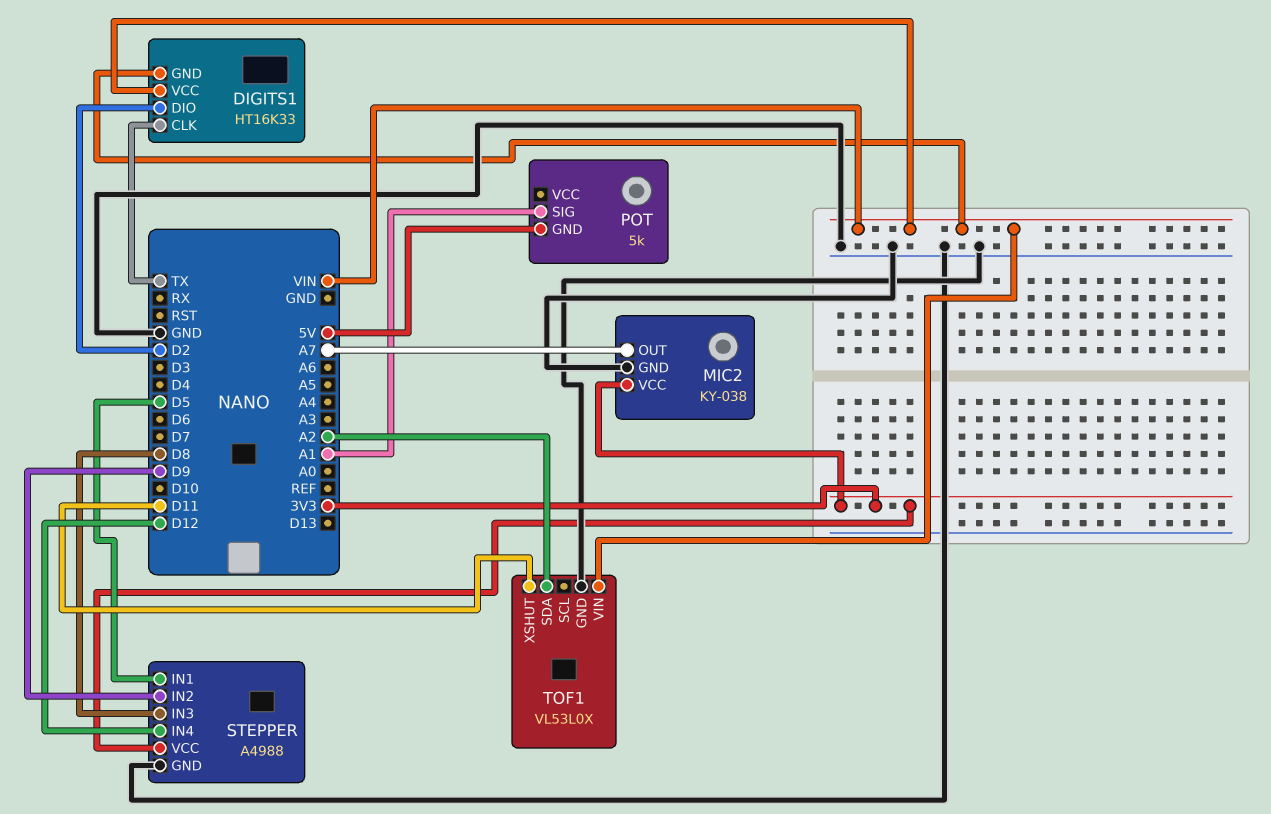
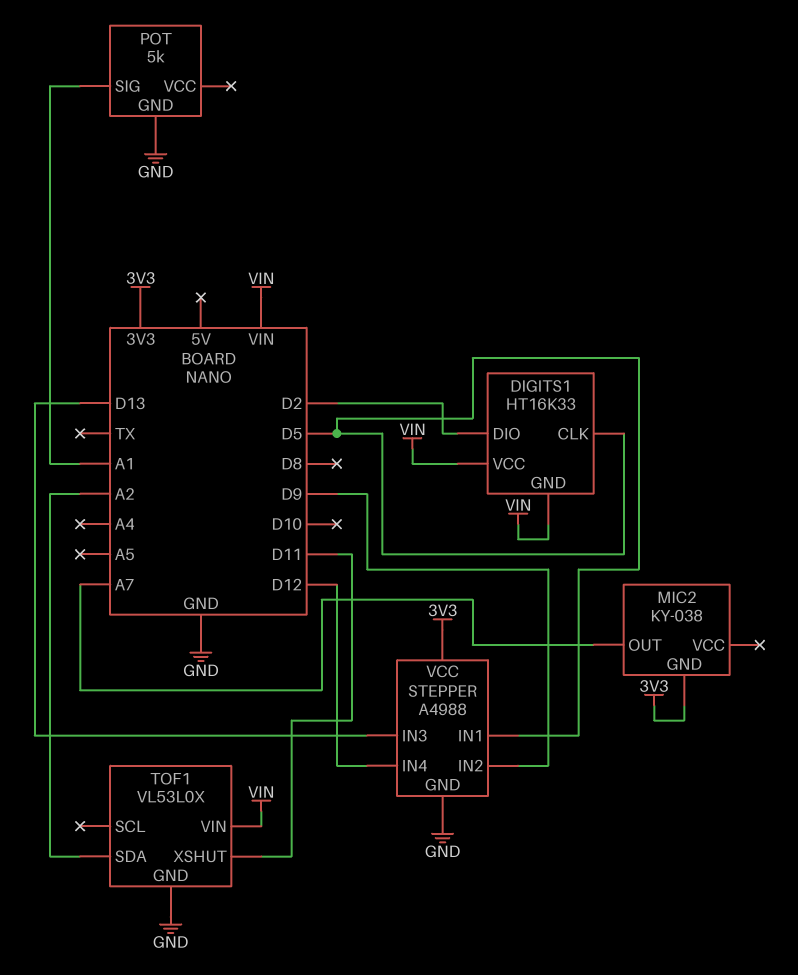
DIGITS1 pin CLK: TX -> D5
MIC2 pin GND: GND -> 3V3
MIC2 pin VCC: 3V3 -> none
POT pin GND: 5V -> GND
STEPPER pin IN3: D8 -> D13

